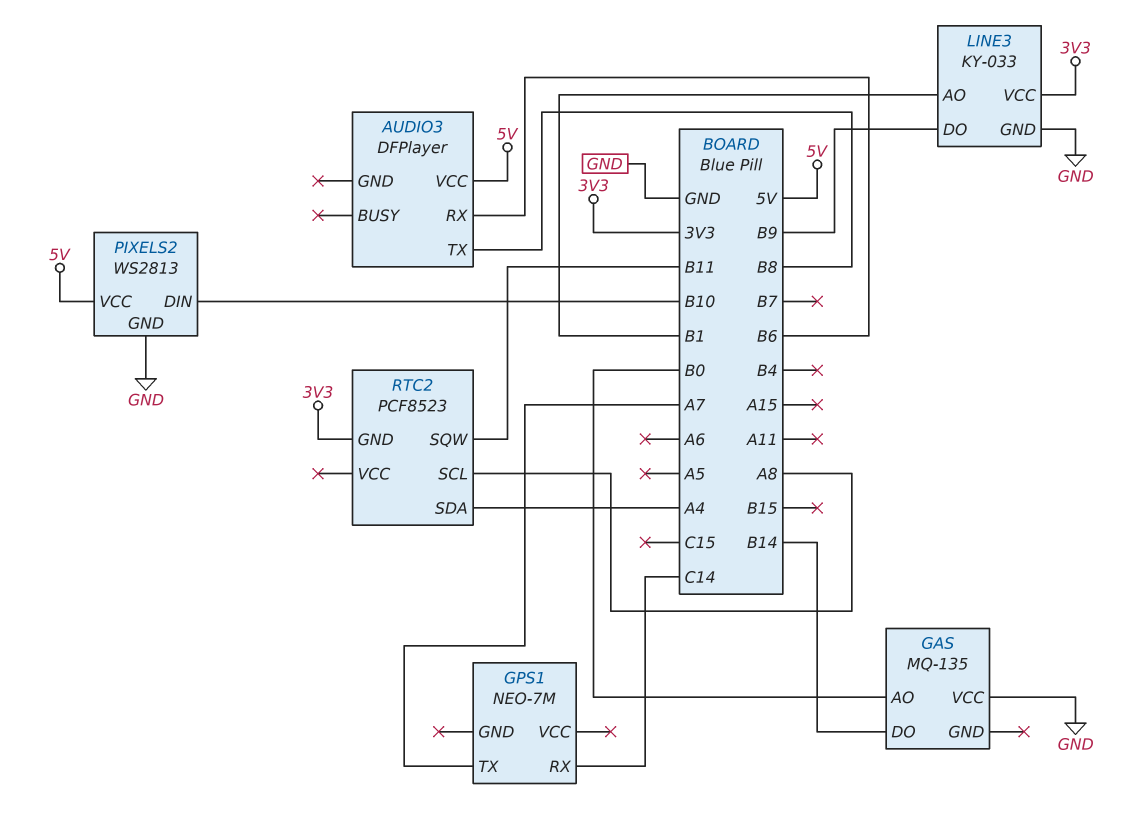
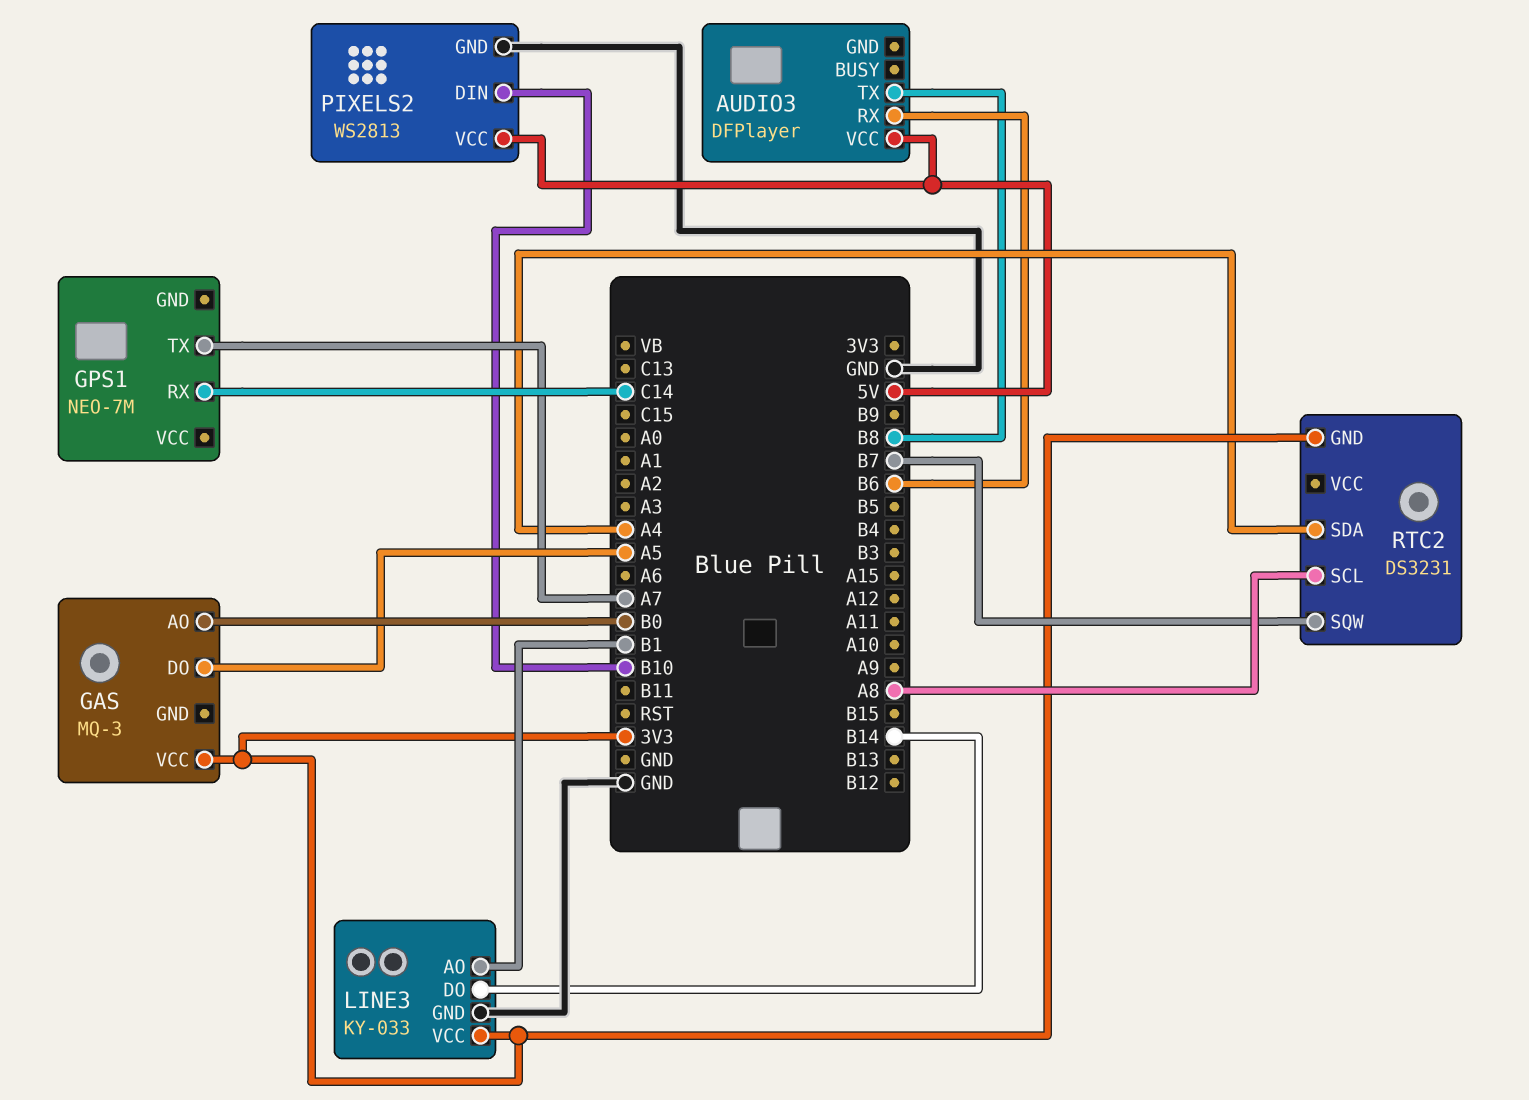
GAS: MQ-135 -> MQ-3
GAS pin DO: B14 -> A5
GAS pin VCC: GND -> 3V3
LINE3 pin DO: B9 -> B14
RTC2: PCF8523 -> DS3231
RTC2 pin SQW: B11 -> B7

